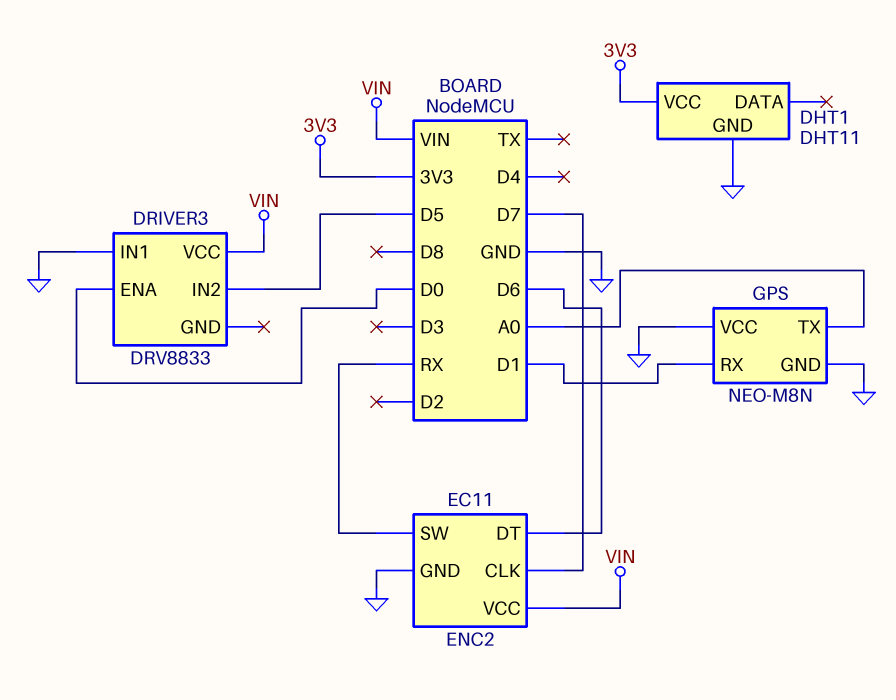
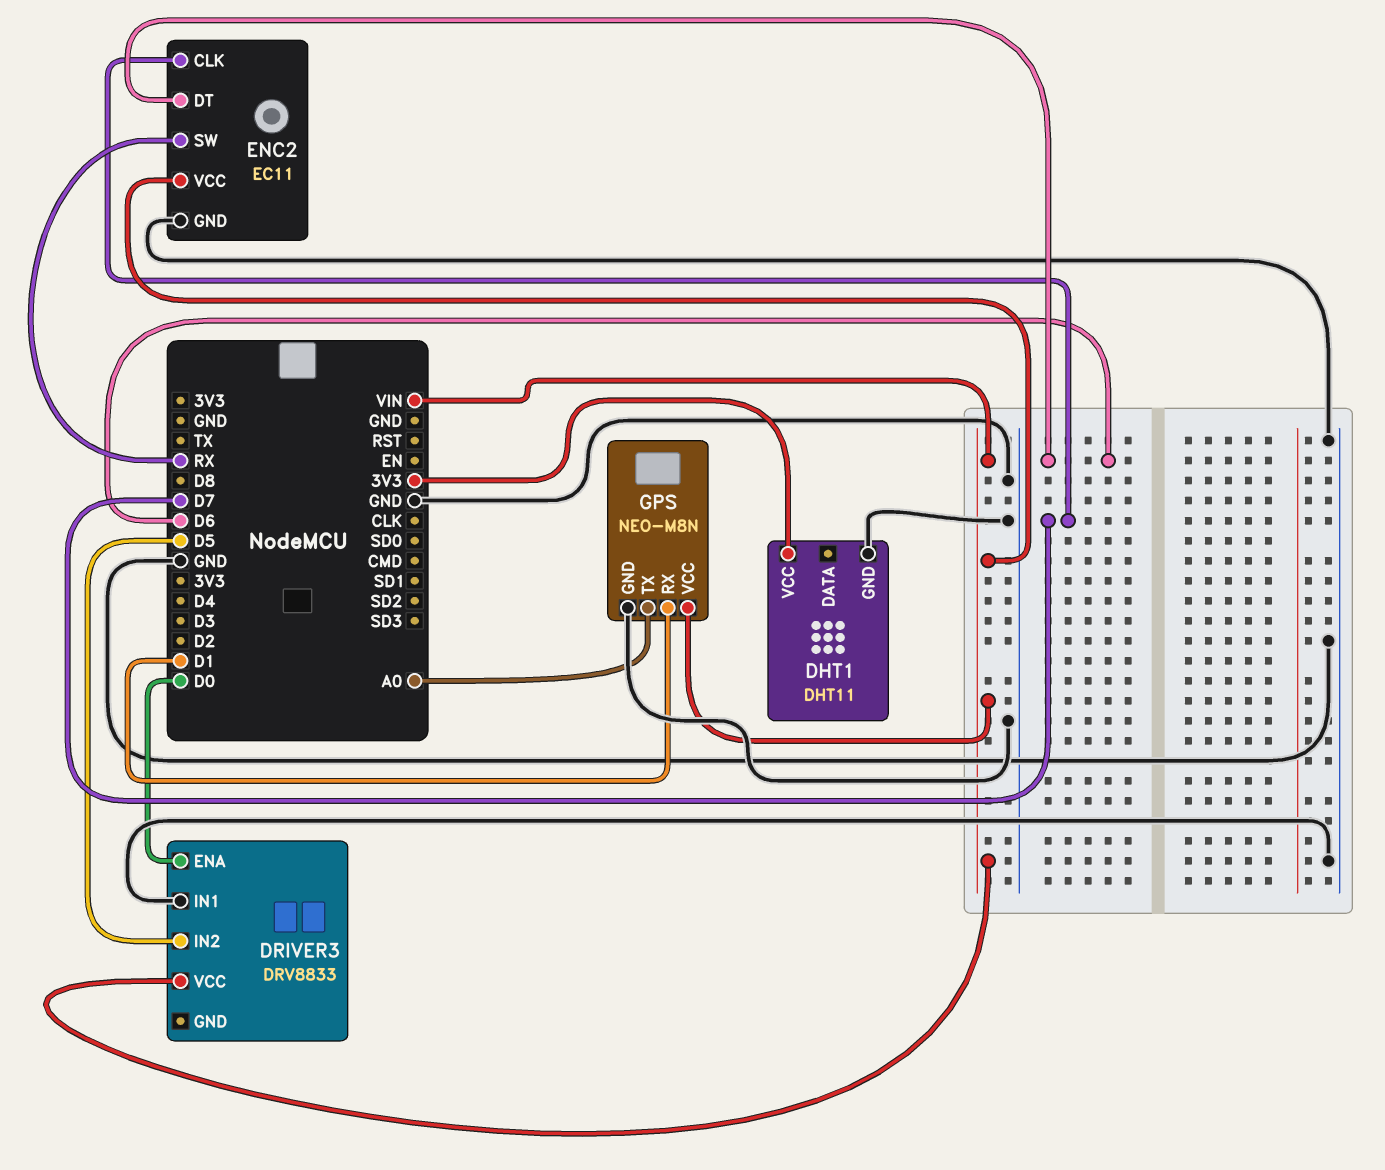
GPS pin VCC: GND -> VIN

